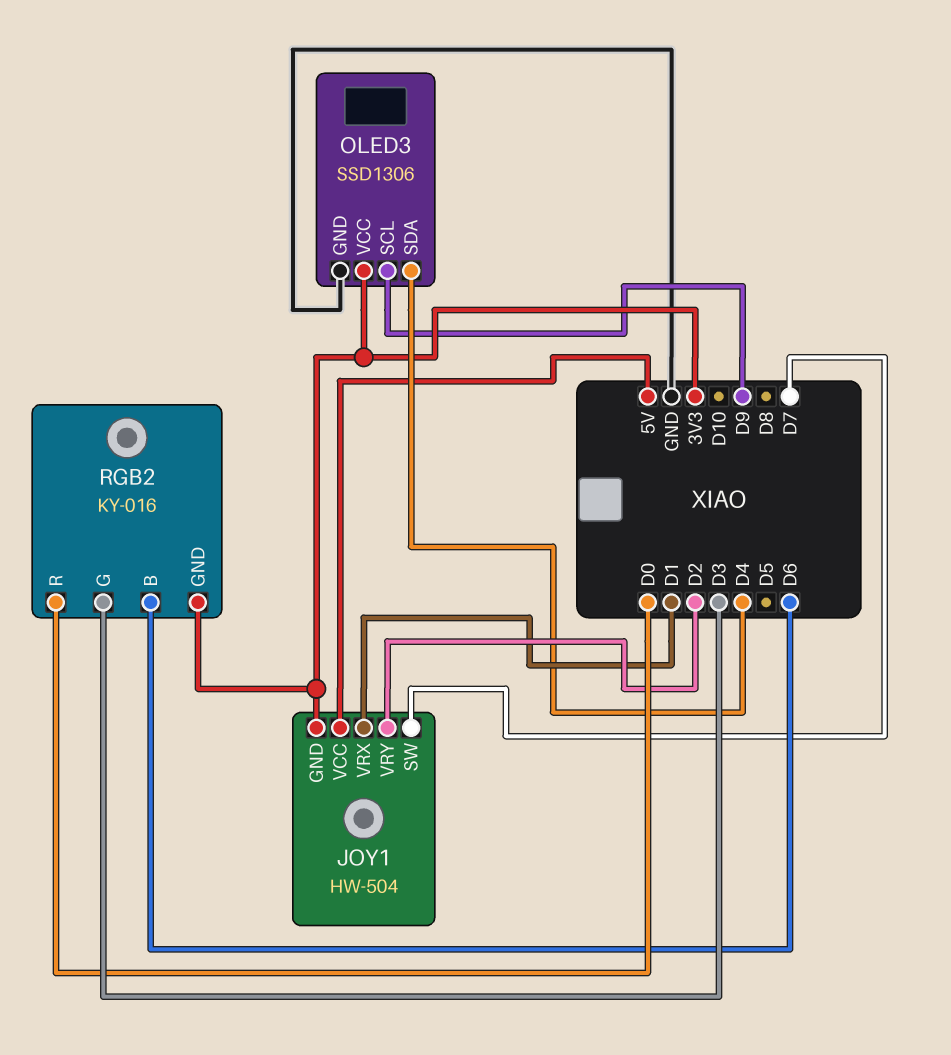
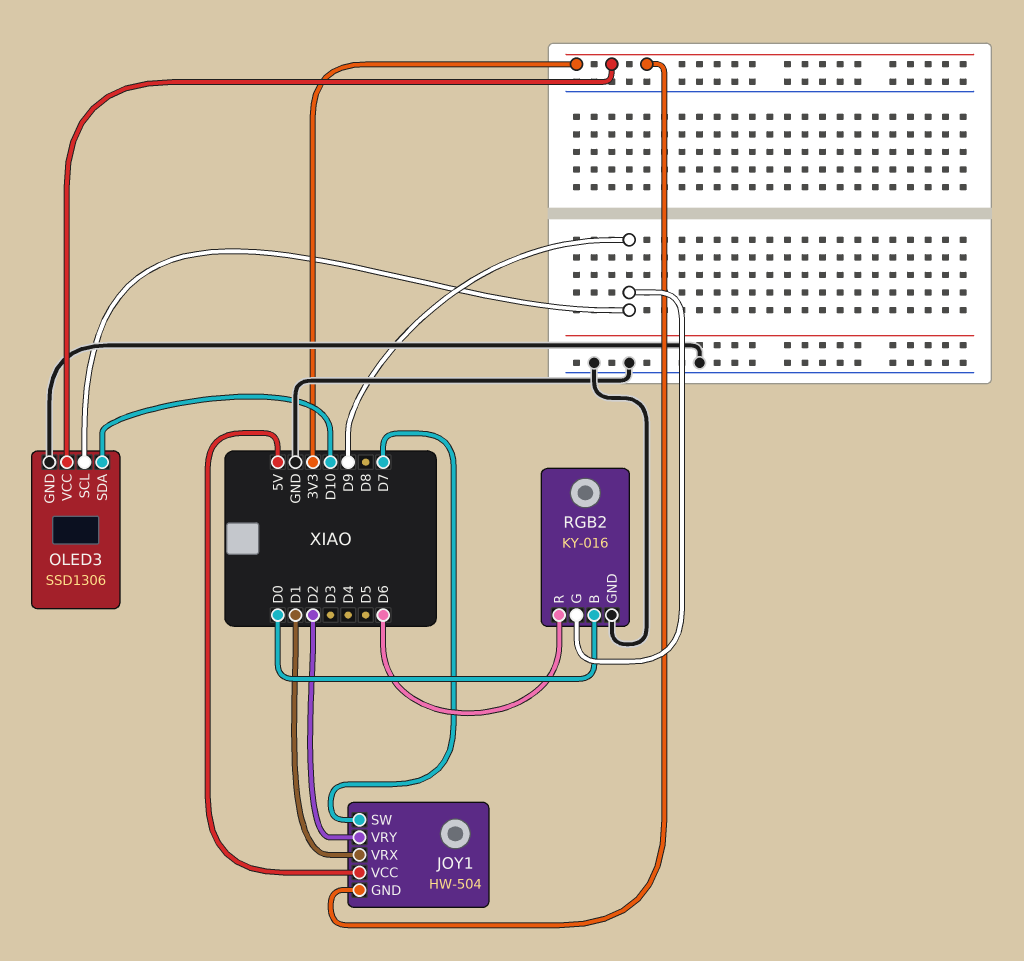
OLED3 pin SDA: D4 -> D10
RGB2 pin B: D6 -> D0
RGB2 pin G: D3 -> D9
RGB2 pin GND: 3V3 -> GND
RGB2 pin R: D0 -> D6

